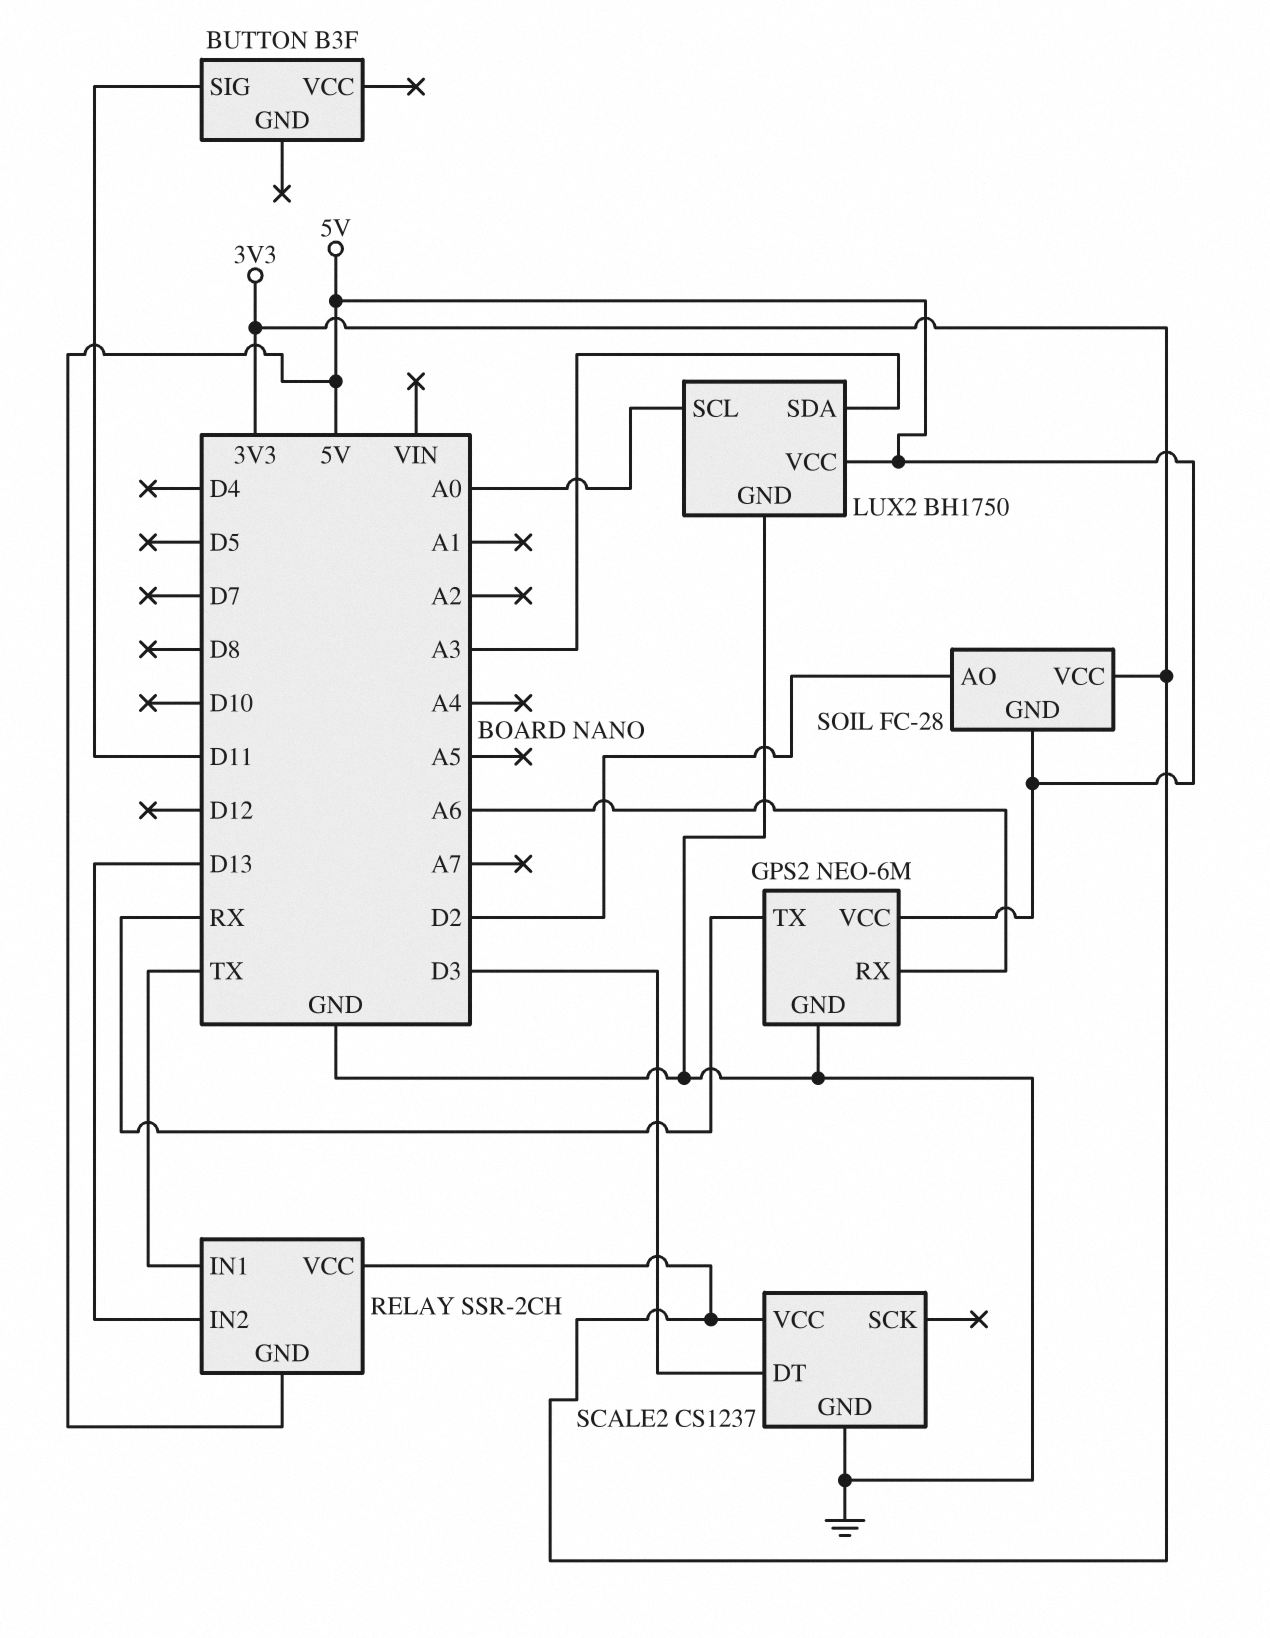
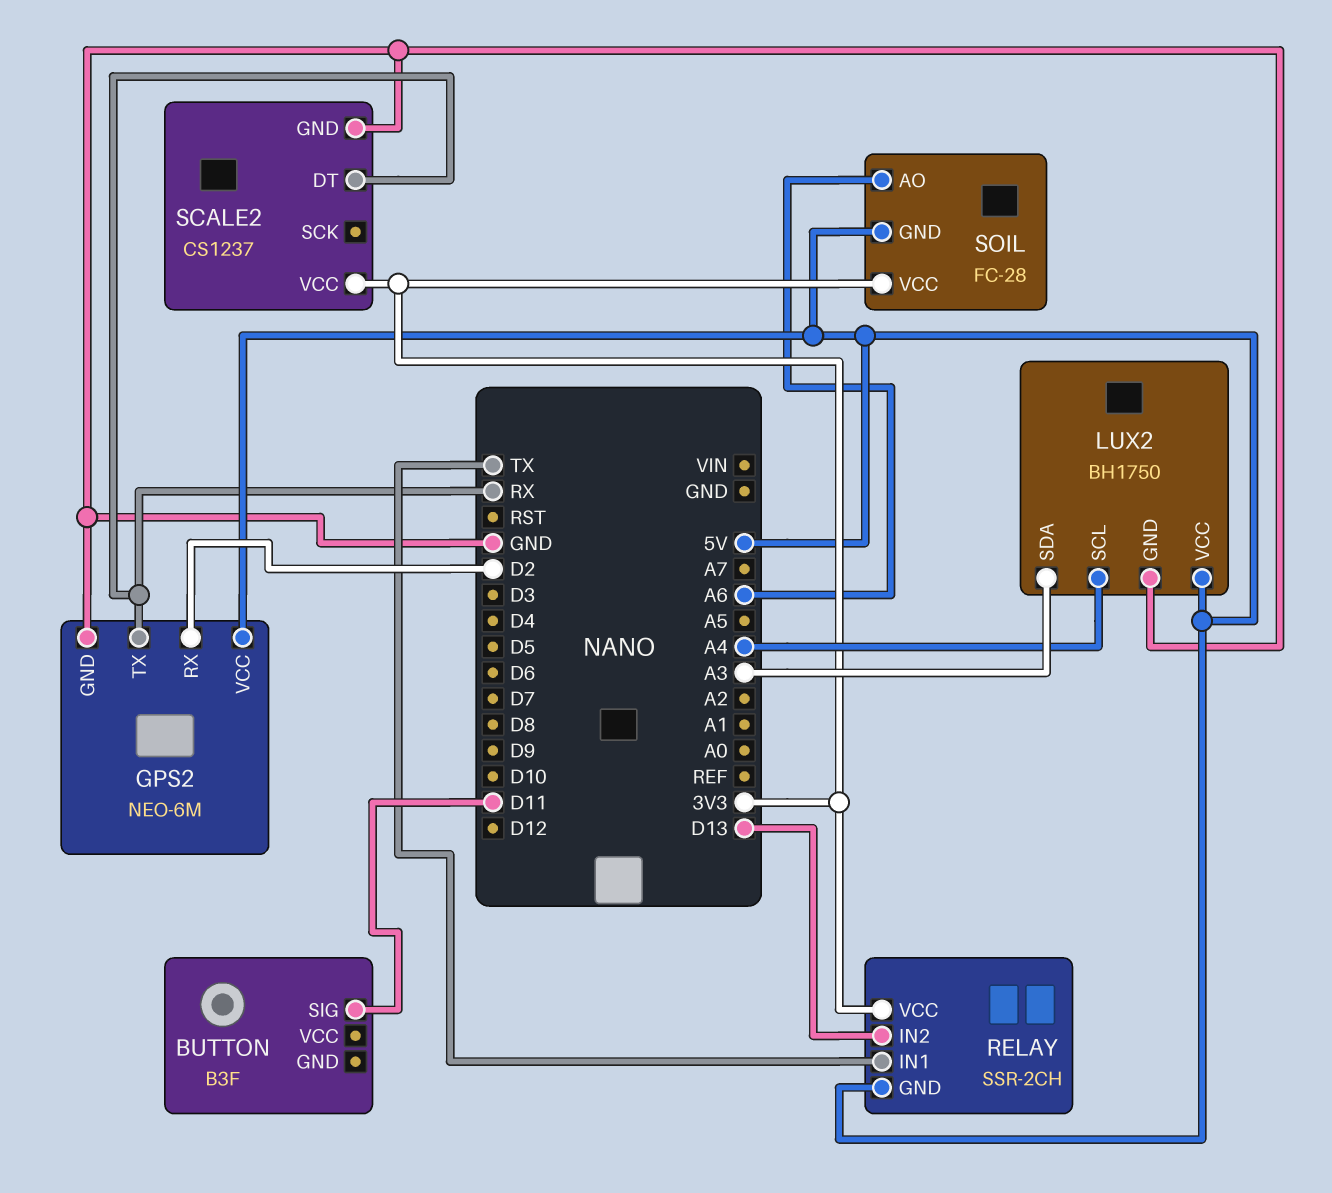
GPS2 pin RX: A6 -> D2
LUX2 pin SCL: A0 -> A4
SCALE2 pin DT: D3 -> RX
SOIL pin AO: D2 -> A6

